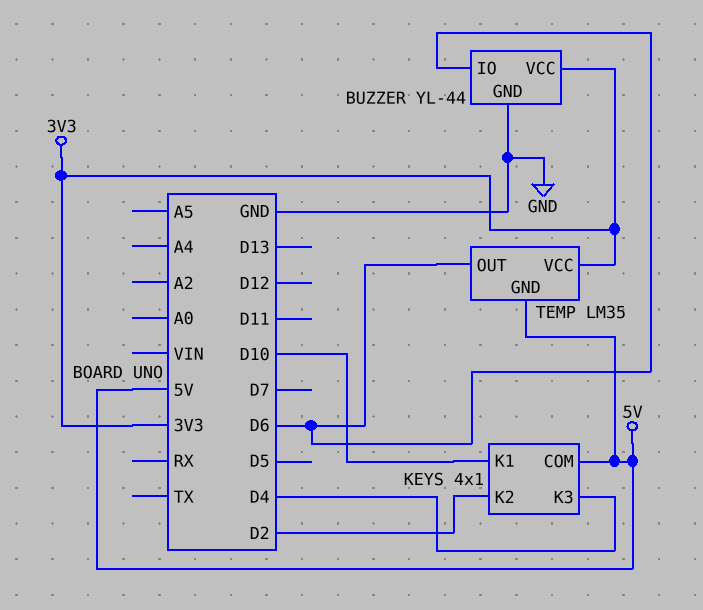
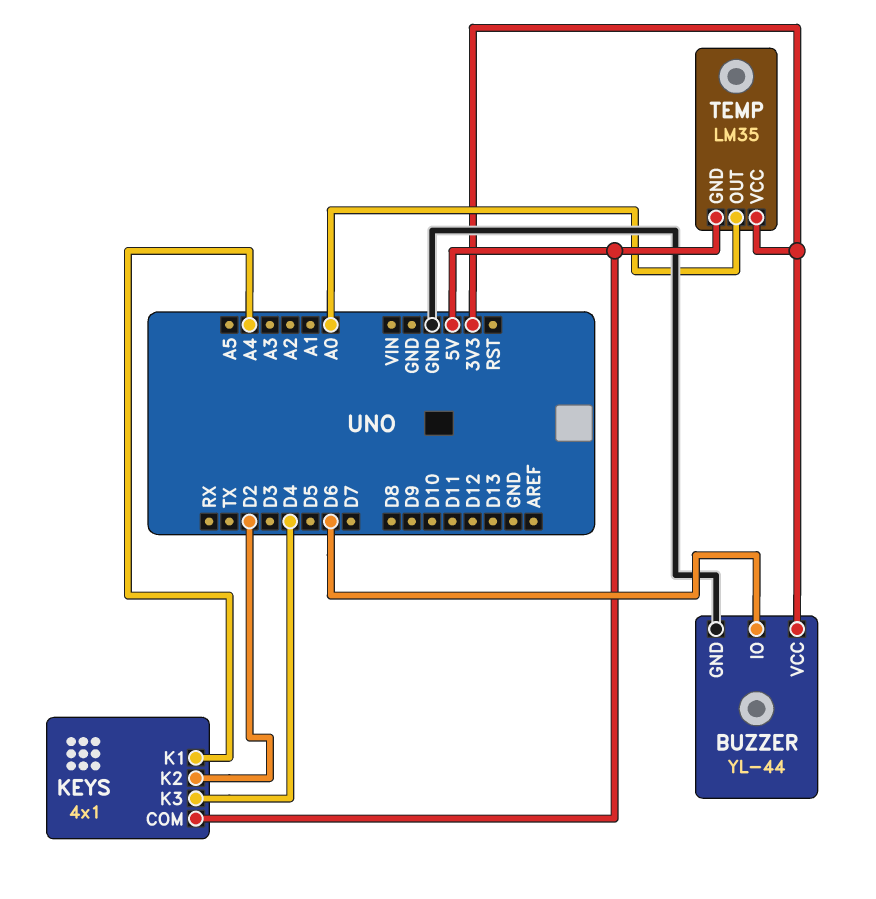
KEYS pin K1: D10 -> A4
TEMP pin OUT: D6 -> A0

